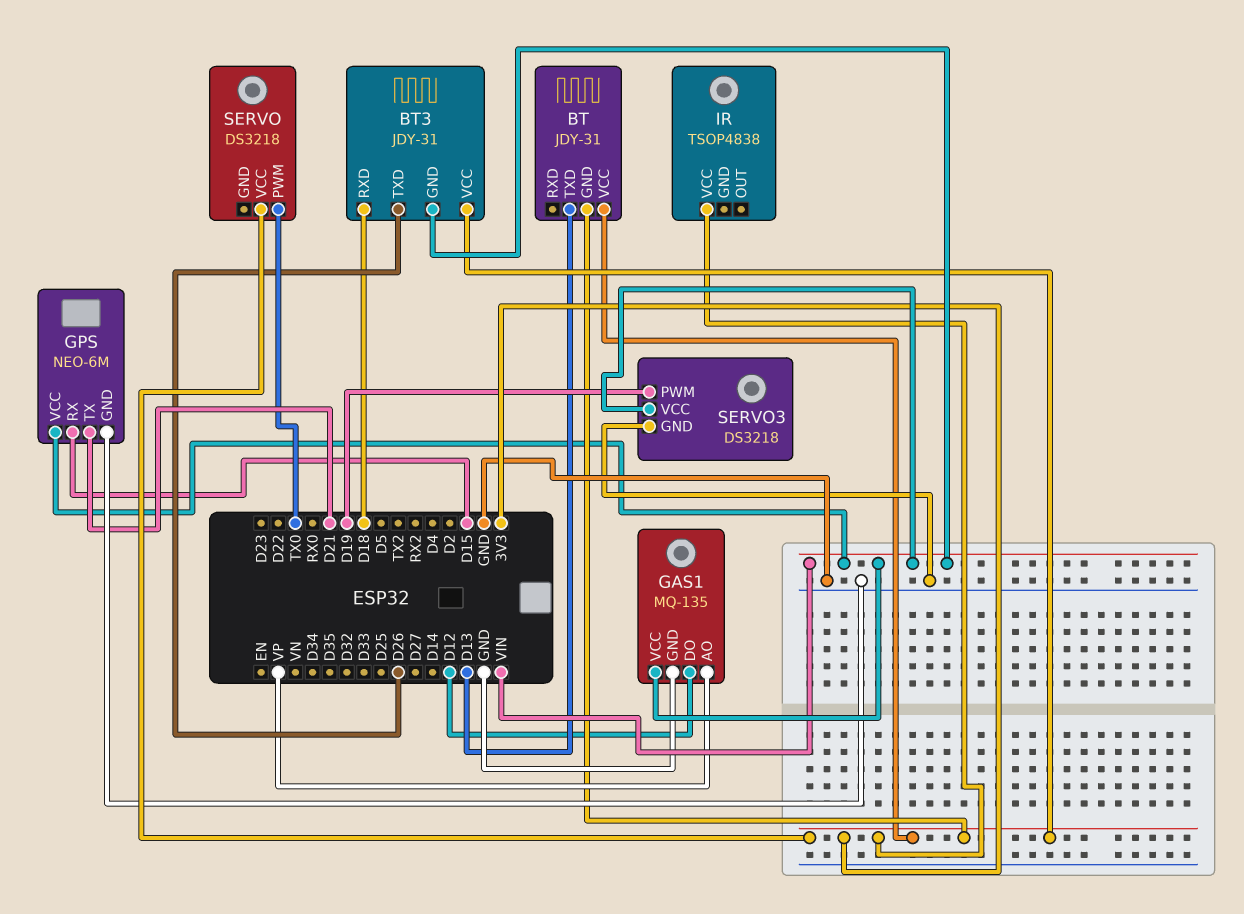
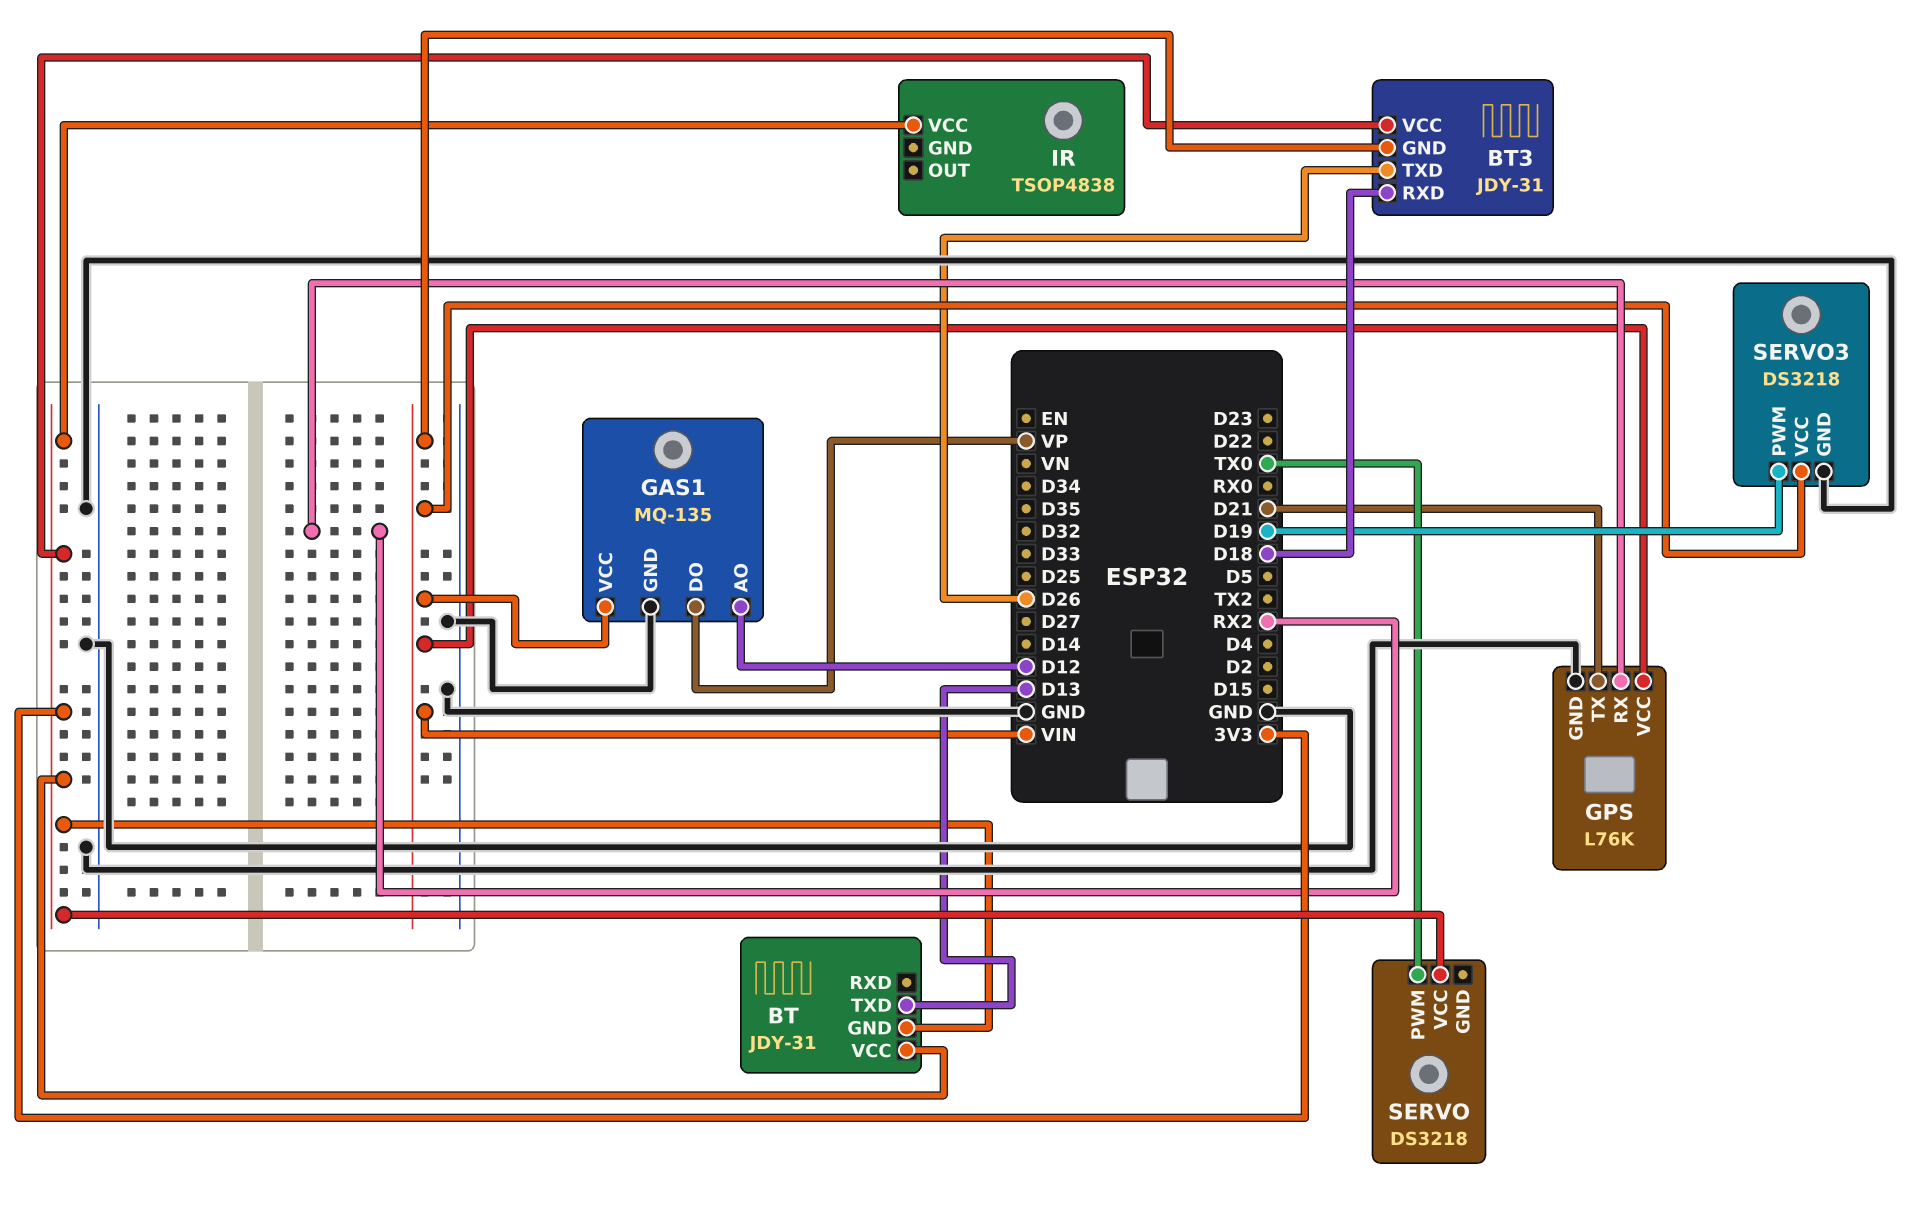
GAS1 pin AO: VP -> D12
GAS1 pin DO: D12 -> VP
GPS: NEO-6M -> L76K
GPS pin RX: D15 -> RX2

